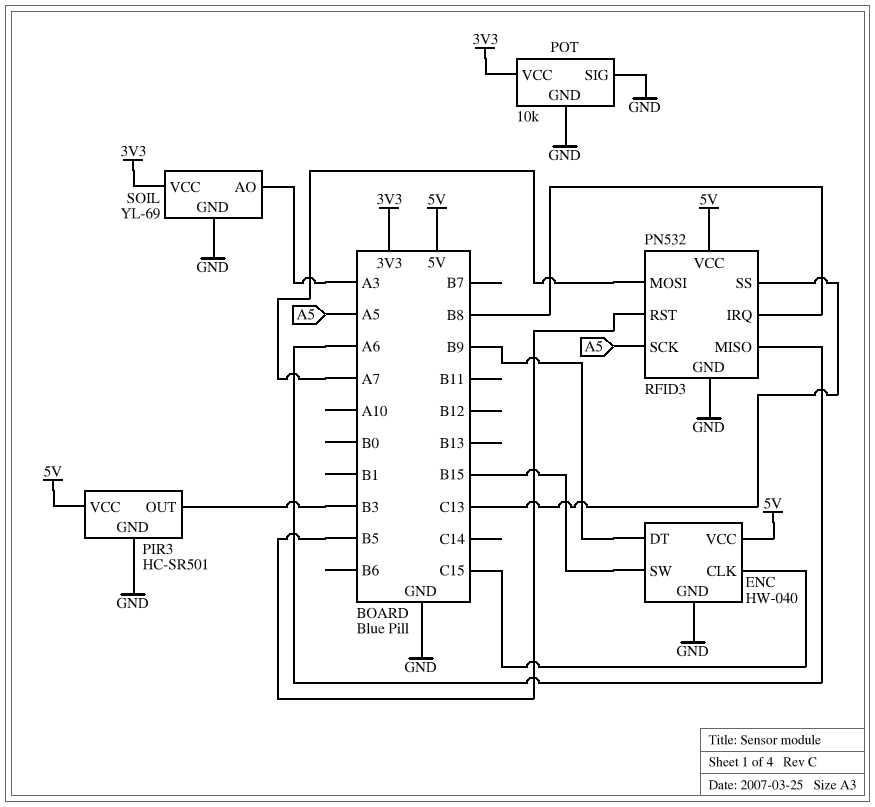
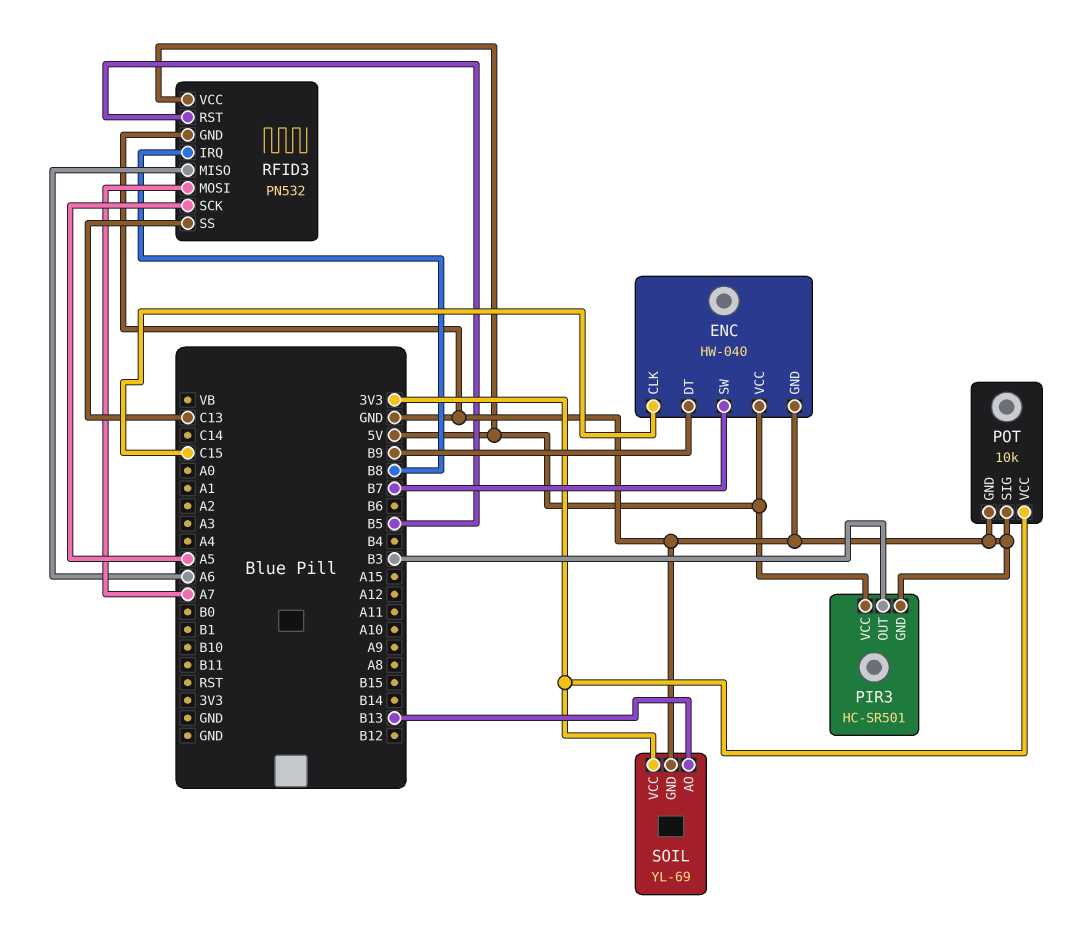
ENC pin SW: B15 -> B7
SOIL pin AO: A3 -> B13

